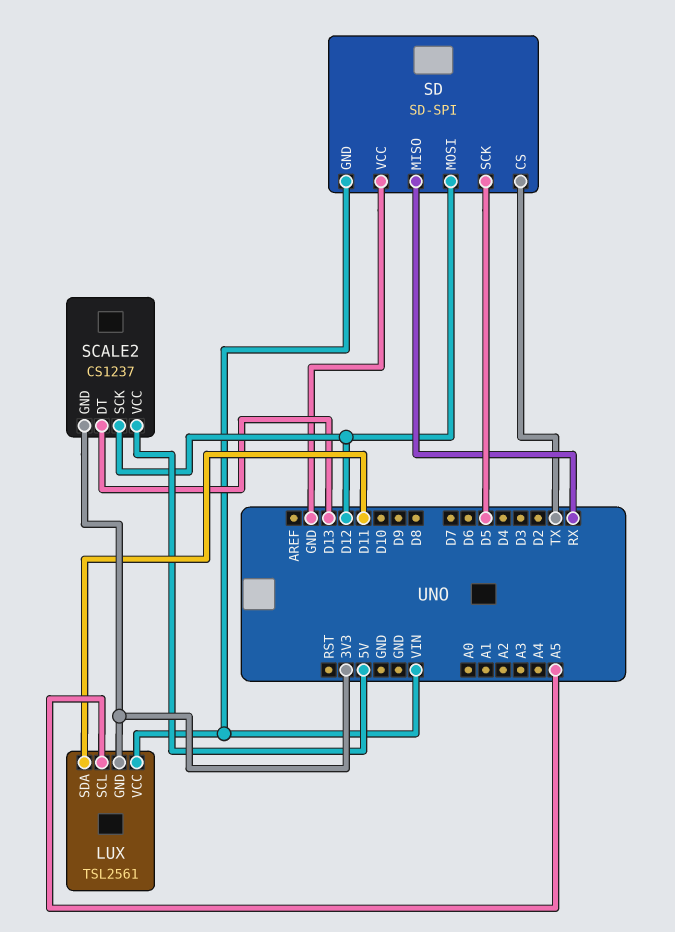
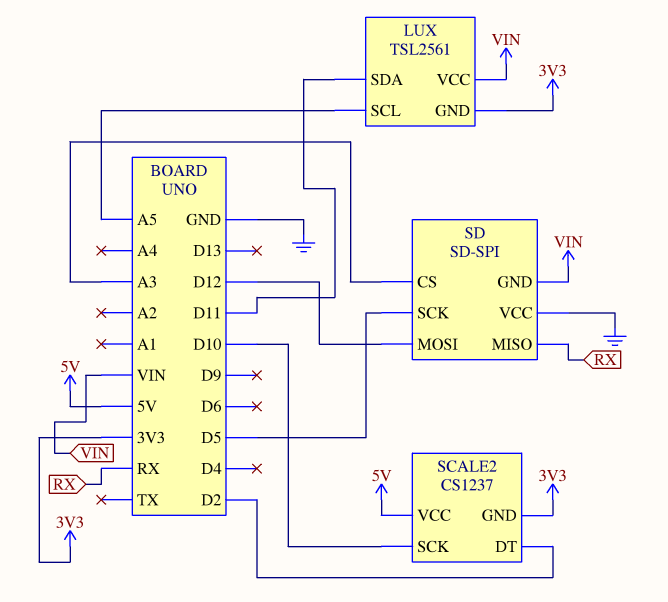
SCALE2 pin DT: D13 -> D2
SCALE2 pin SCK: D12 -> D10
SD pin CS: TX -> A3

